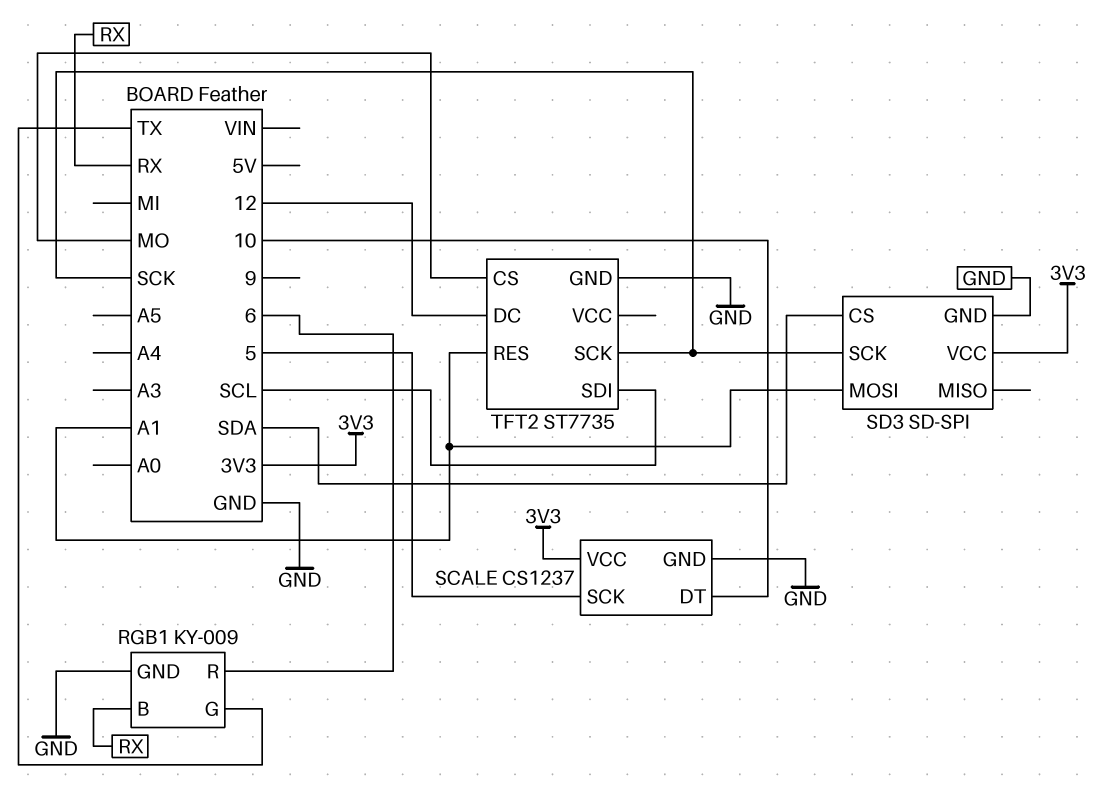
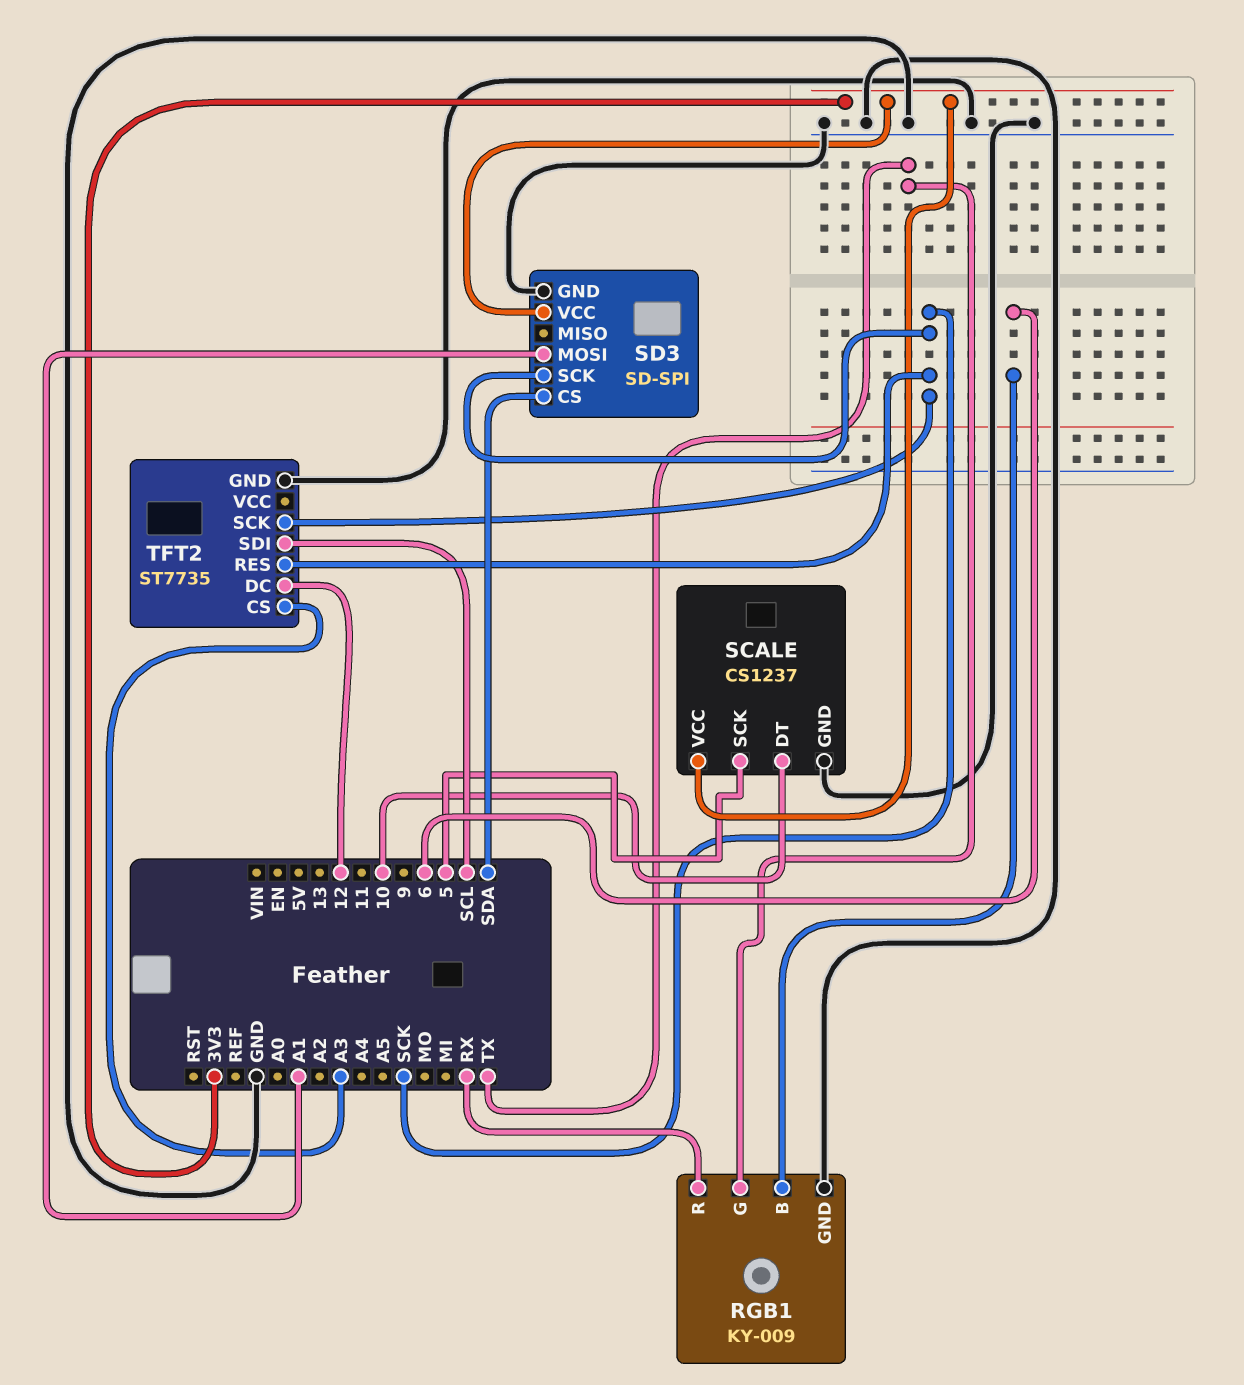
RGB1 pin B: RX -> 6
RGB1 pin R: 6 -> RX
TFT2 pin CS: MO -> A3
TFT2 pin RES: A1 -> SCK

